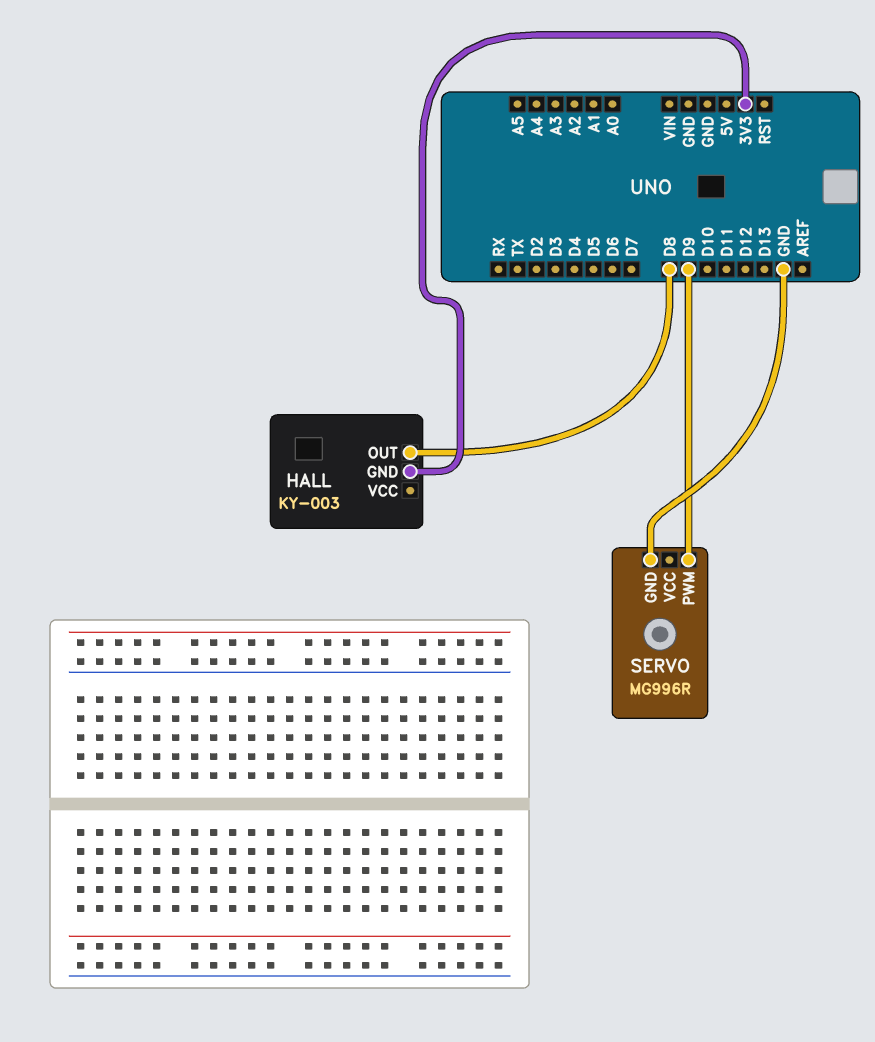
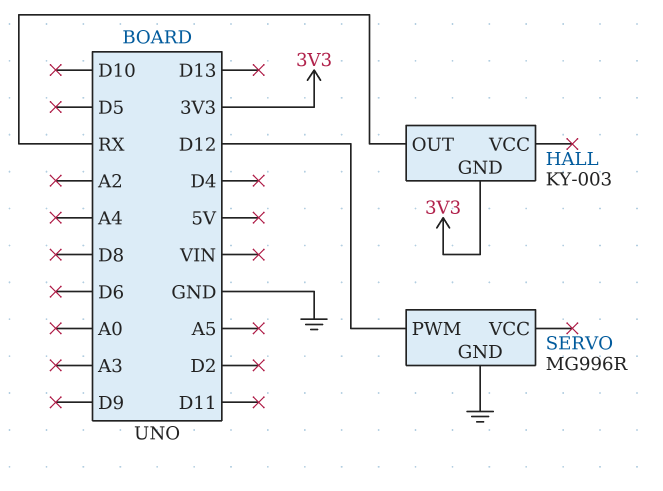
HALL pin OUT: D8 -> RX
SERVO pin PWM: D9 -> D12

